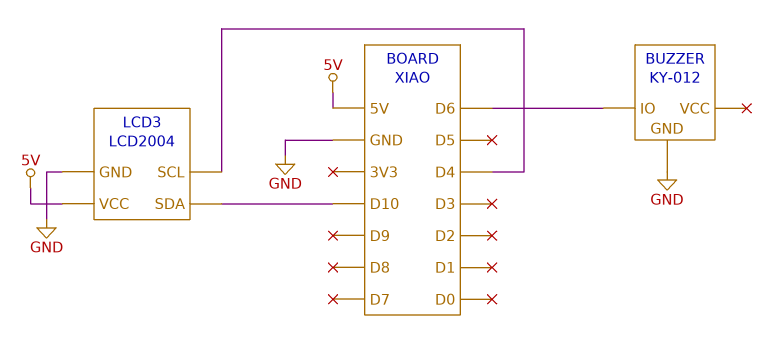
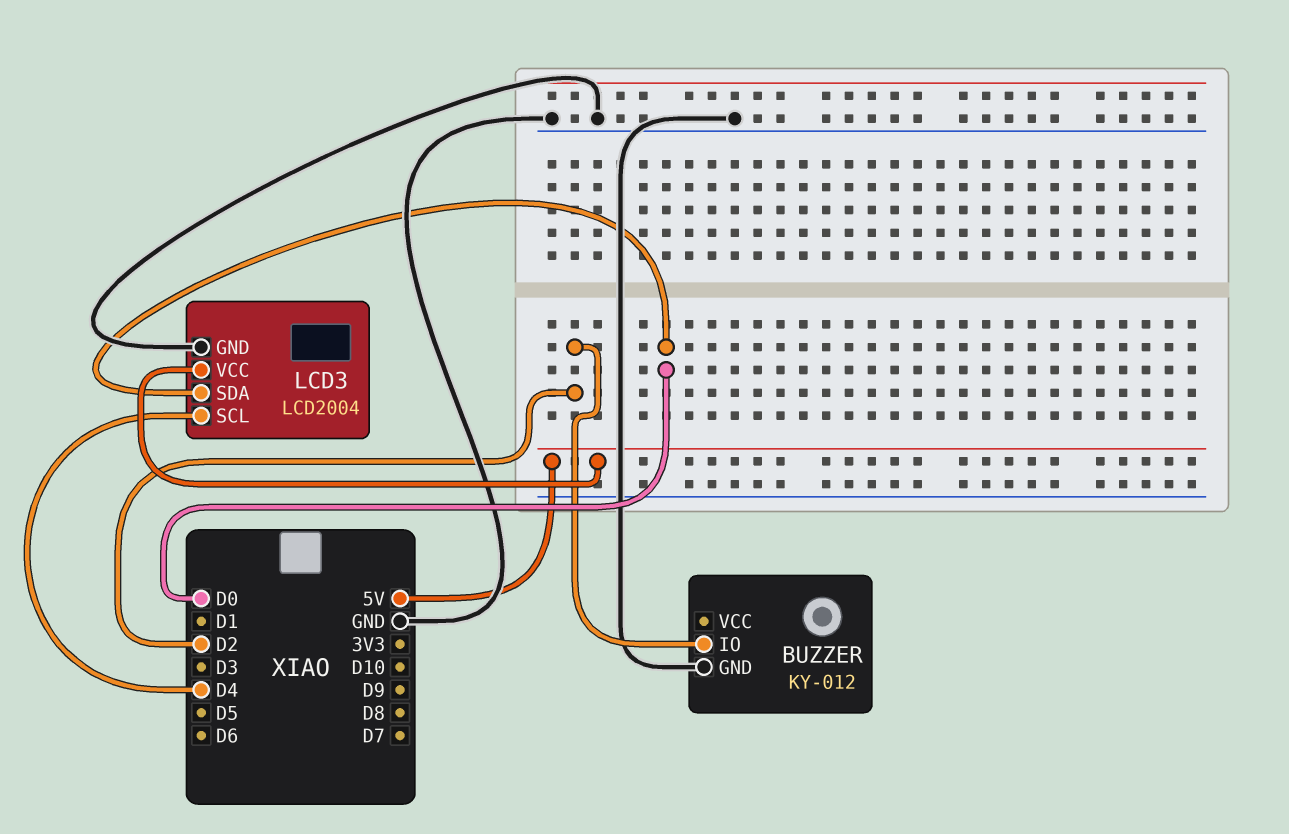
BUZZER pin IO: D6 -> D2
LCD3 pin SDA: D10 -> D0

